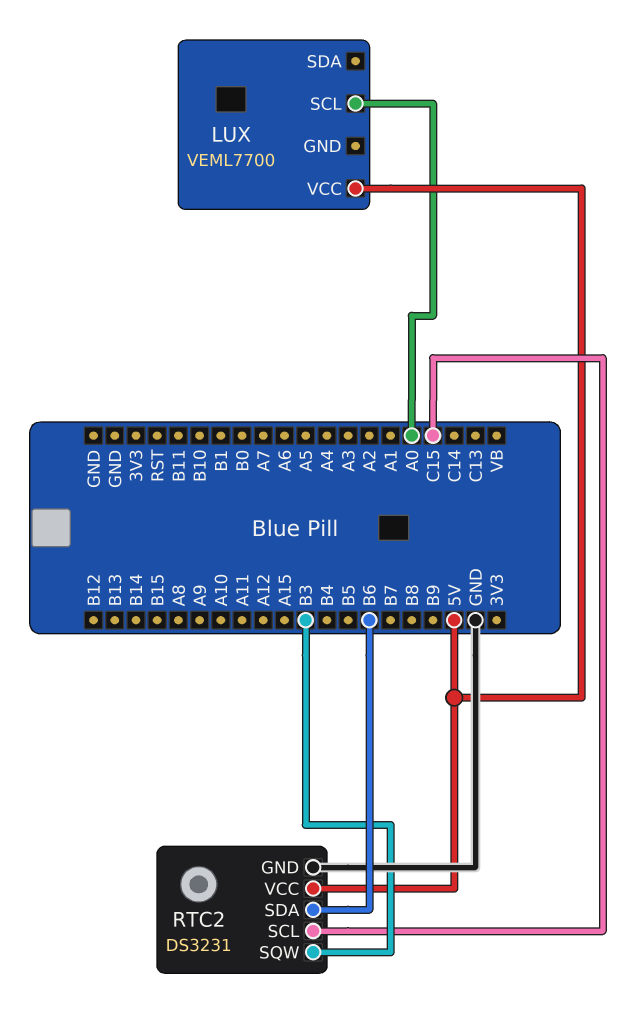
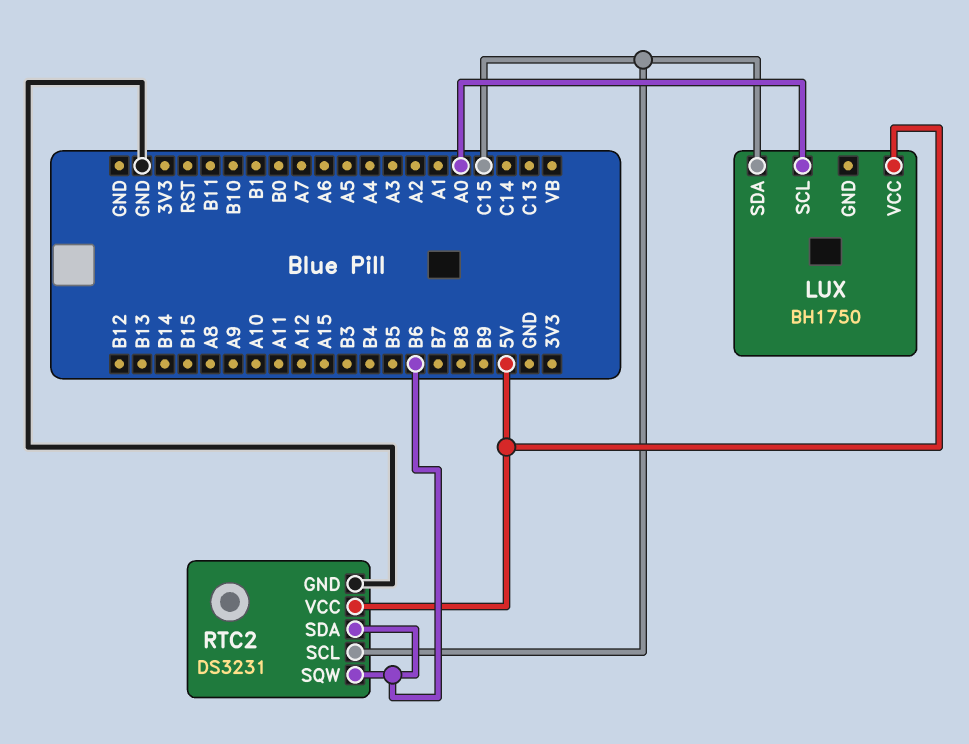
LUX: VEML7700 -> BH1750
LUX pin SDA: none -> C15
RTC2 pin SQW: B3 -> B6

